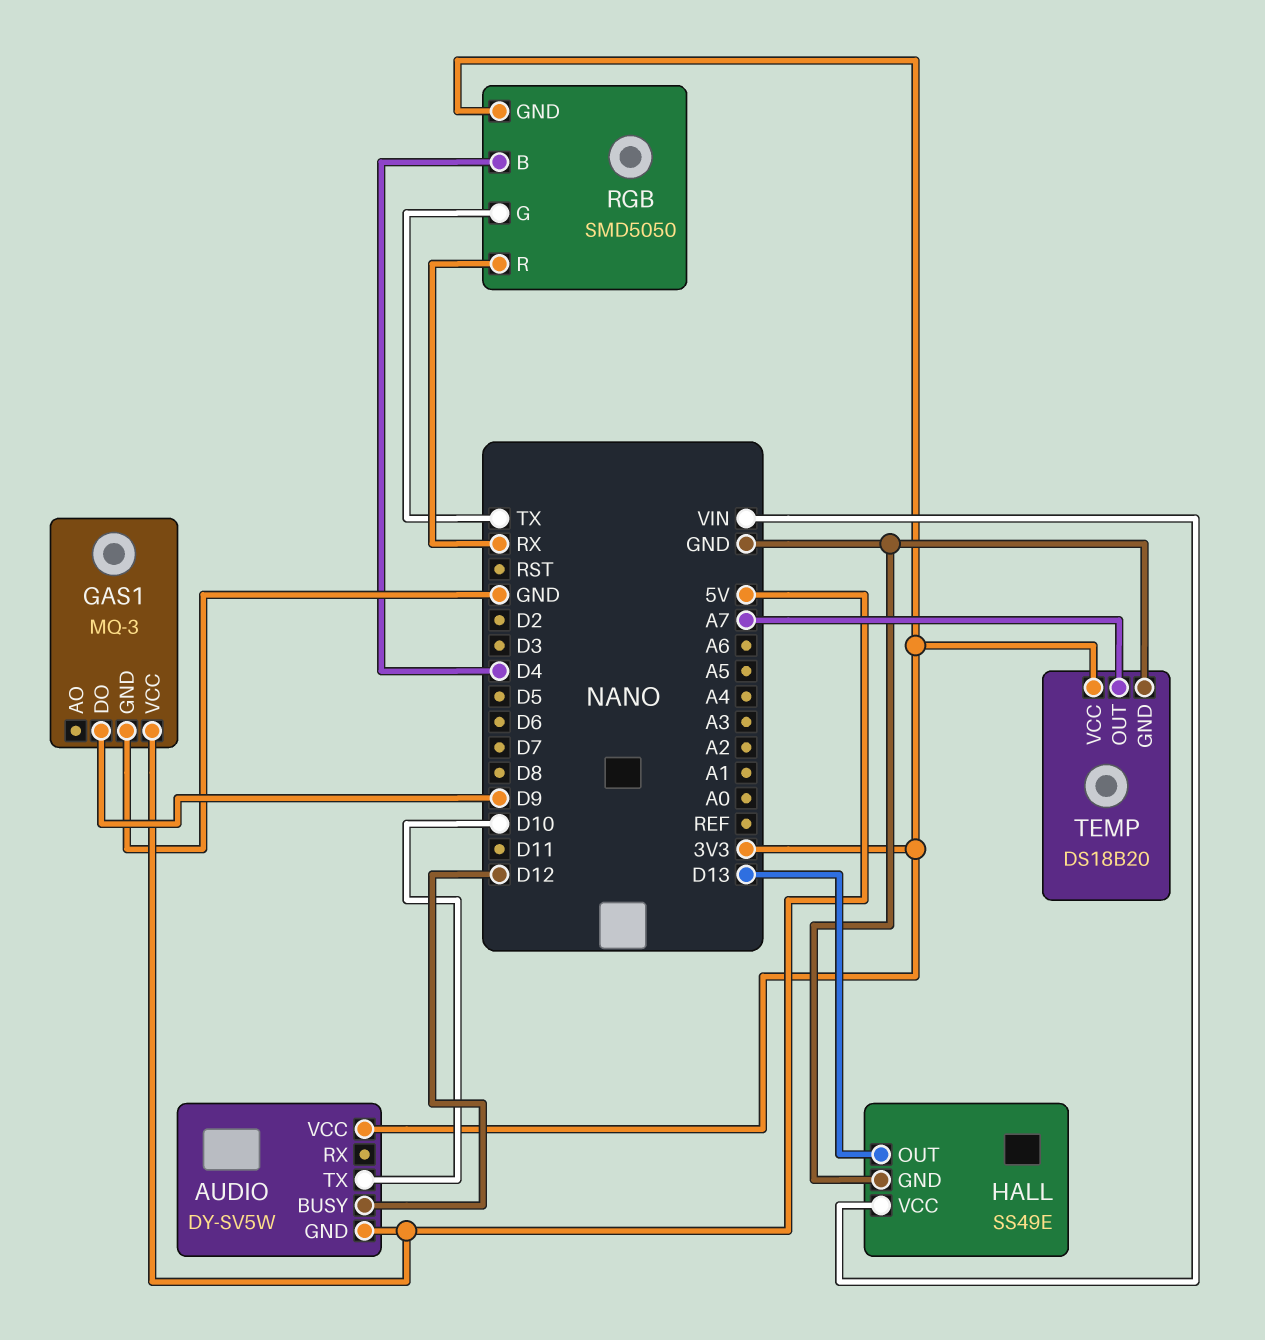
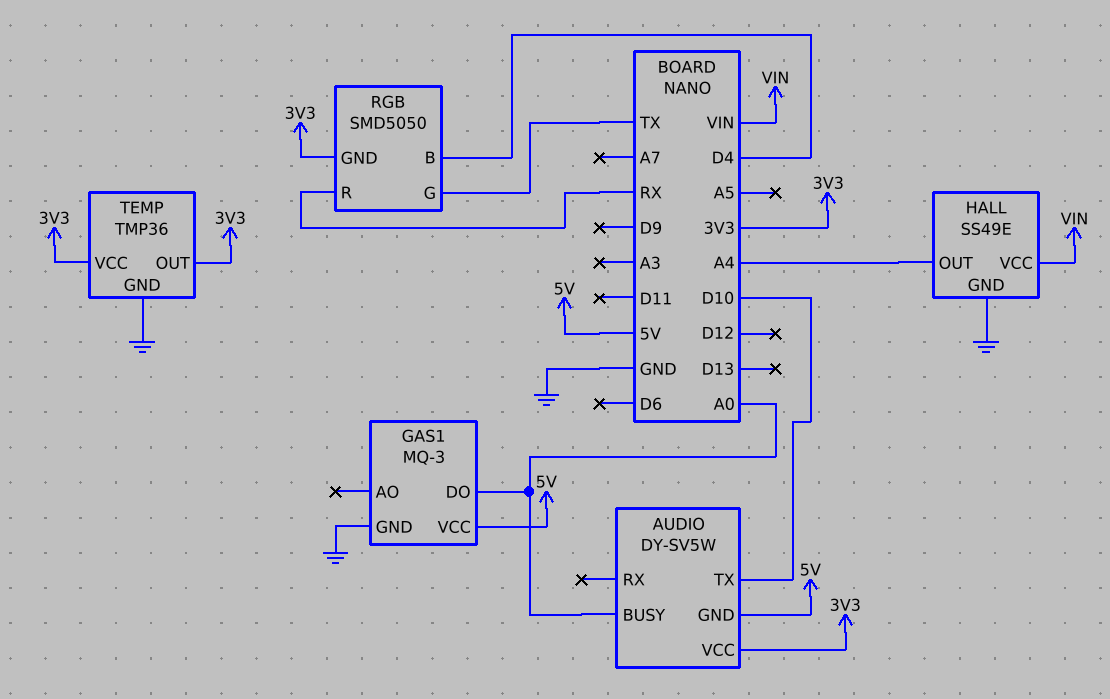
AUDIO pin BUSY: D12 -> A0
GAS1 pin DO: D9 -> A0
HALL pin OUT: D13 -> A4
TEMP: DS18B20 -> TMP36
TEMP pin OUT: A7 -> 3V3

